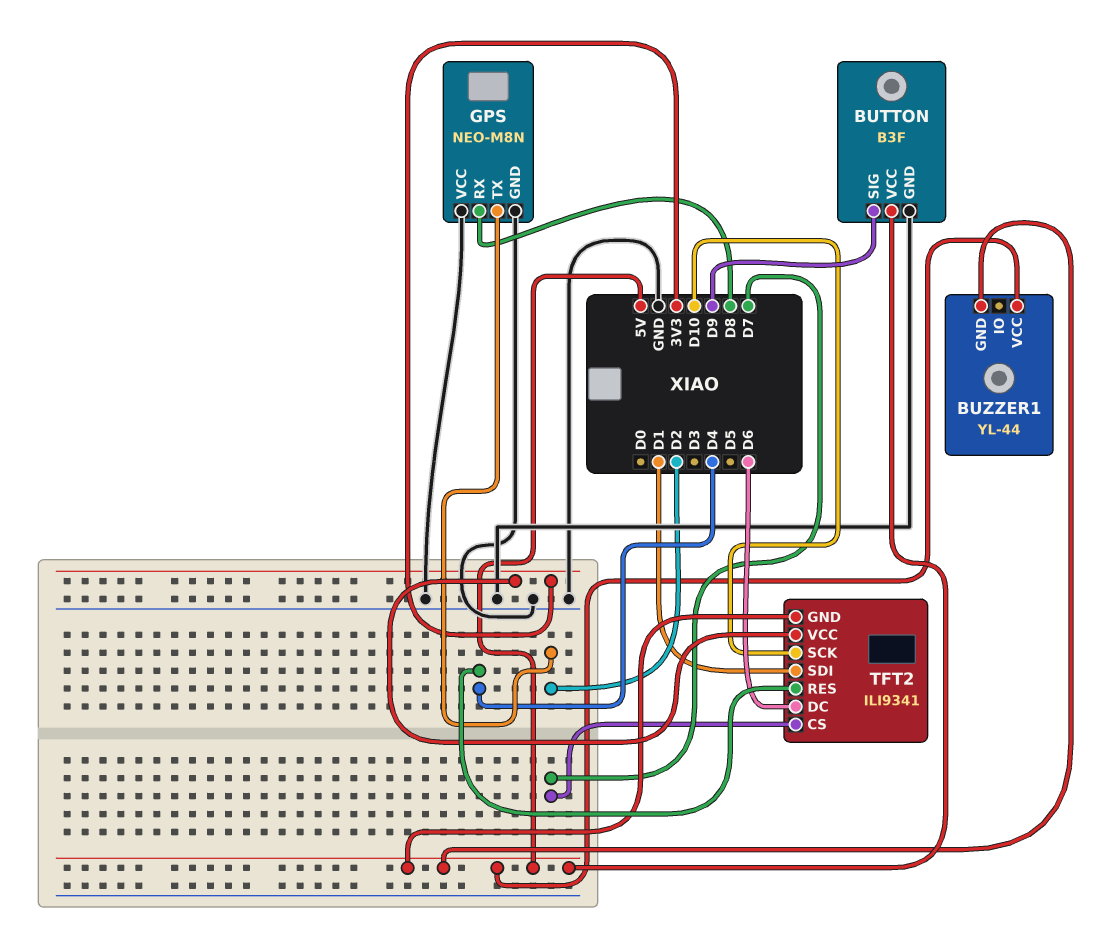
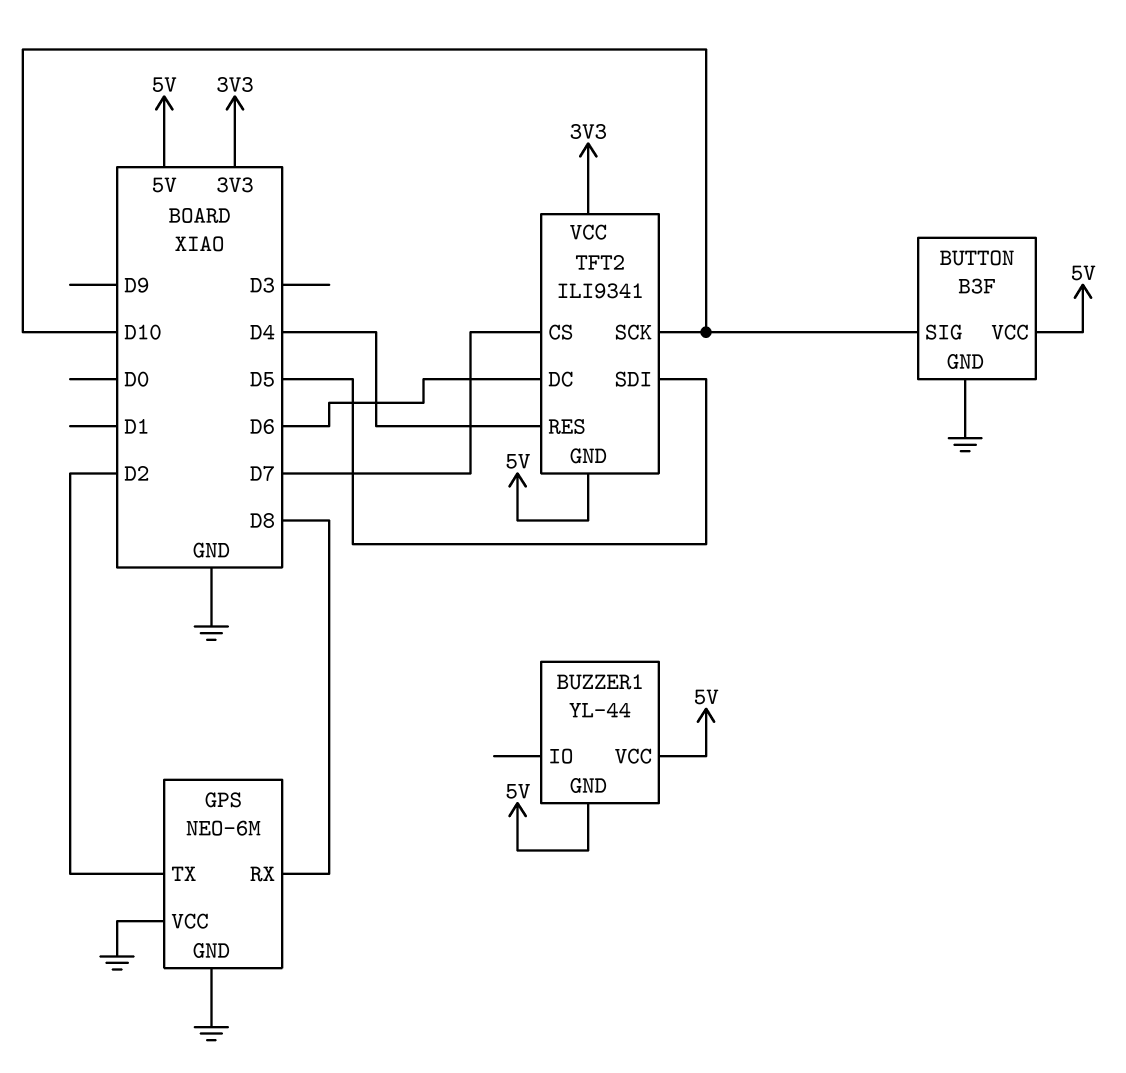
BUTTON pin SIG: D9 -> D10
GPS: NEO-M8N -> NEO-6M
TFT2 pin SDI: D1 -> D5

